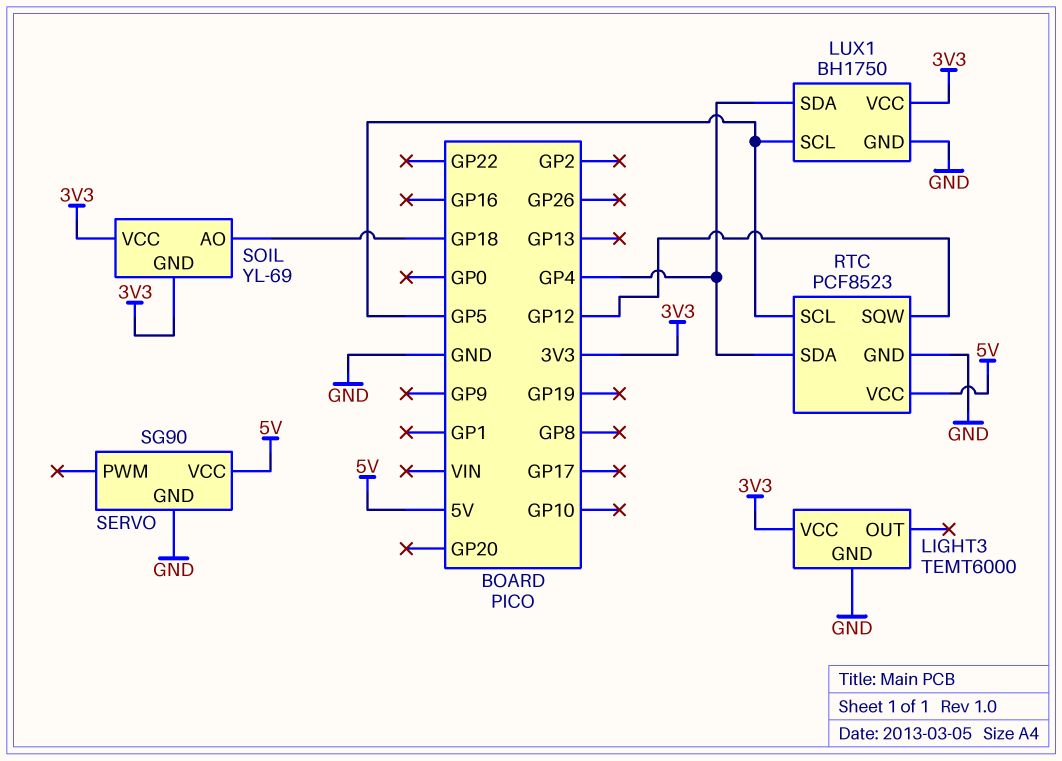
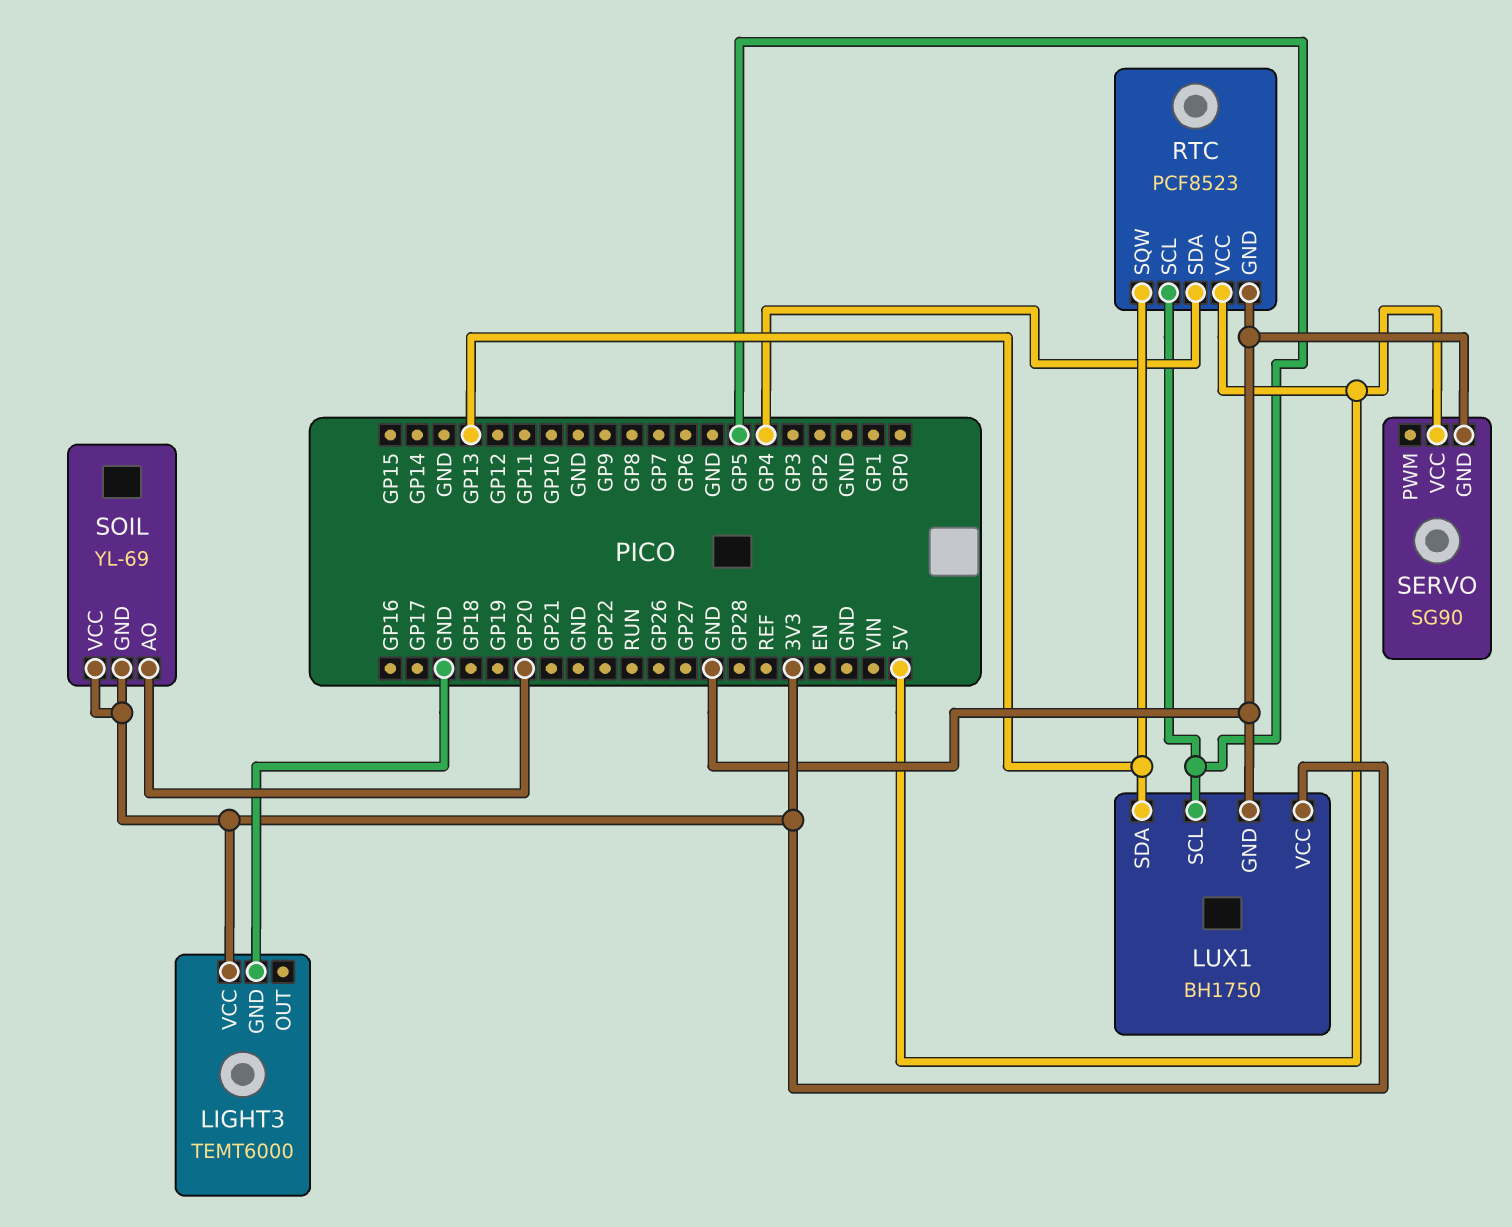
LUX1 pin SDA: GP4 -> GP13
RTC pin SQW: GP12 -> GP13
SOIL pin AO: GP18 -> GP20

